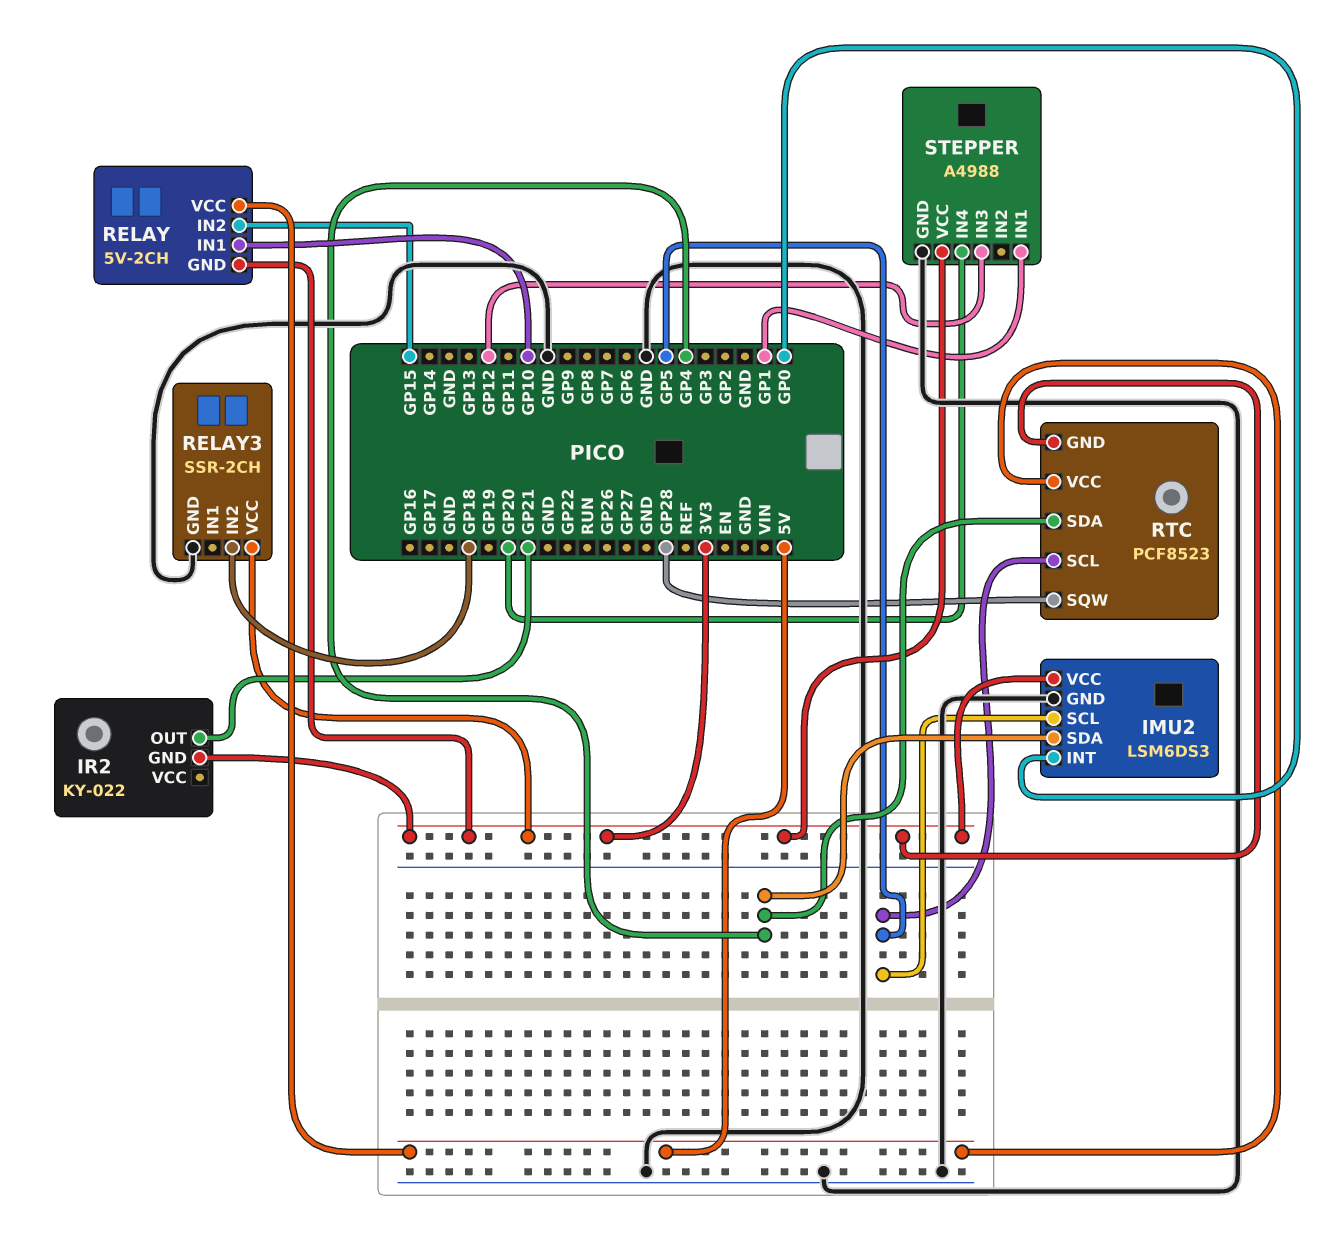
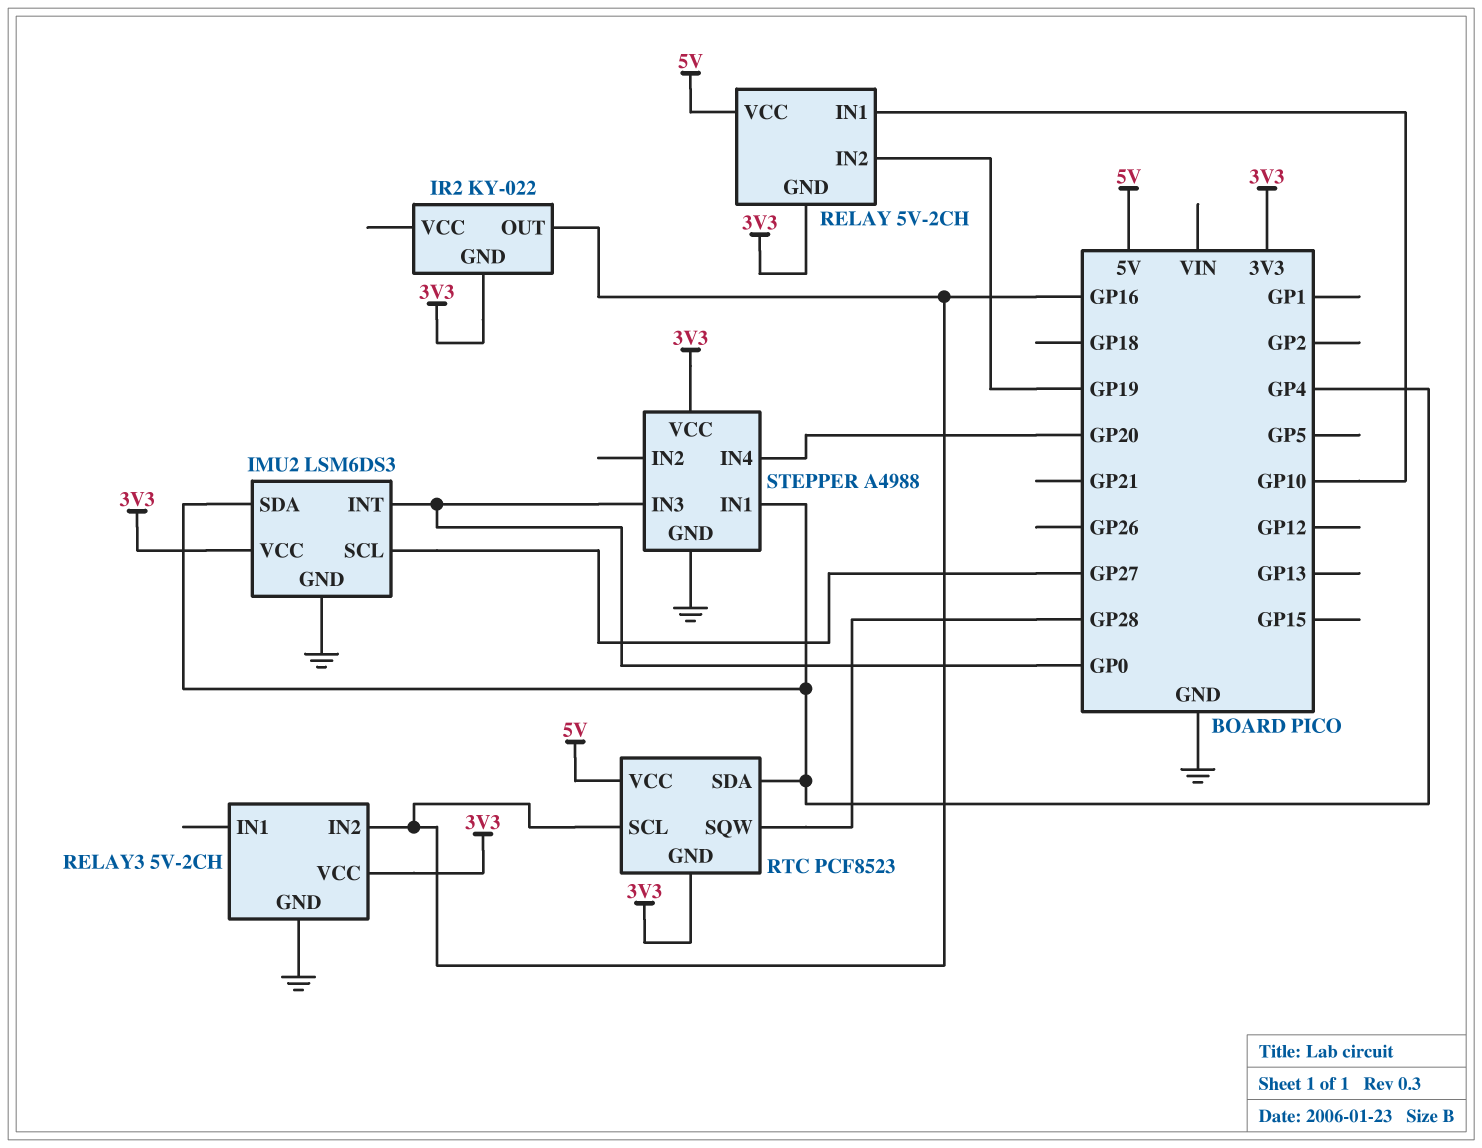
IMU2 pin SCL: GP5 -> GP27
IR2 pin OUT: GP21 -> GP16
RELAY pin IN2: GP15 -> GP19
RELAY3: SSR-2CH -> 5V-2CH
RELAY3 pin IN2: GP18 -> GP16
RTC pin SCL: GP5 -> GP16
STEPPER pin IN1: GP1 -> GP4
STEPPER pin IN3: GP12 -> GP0

